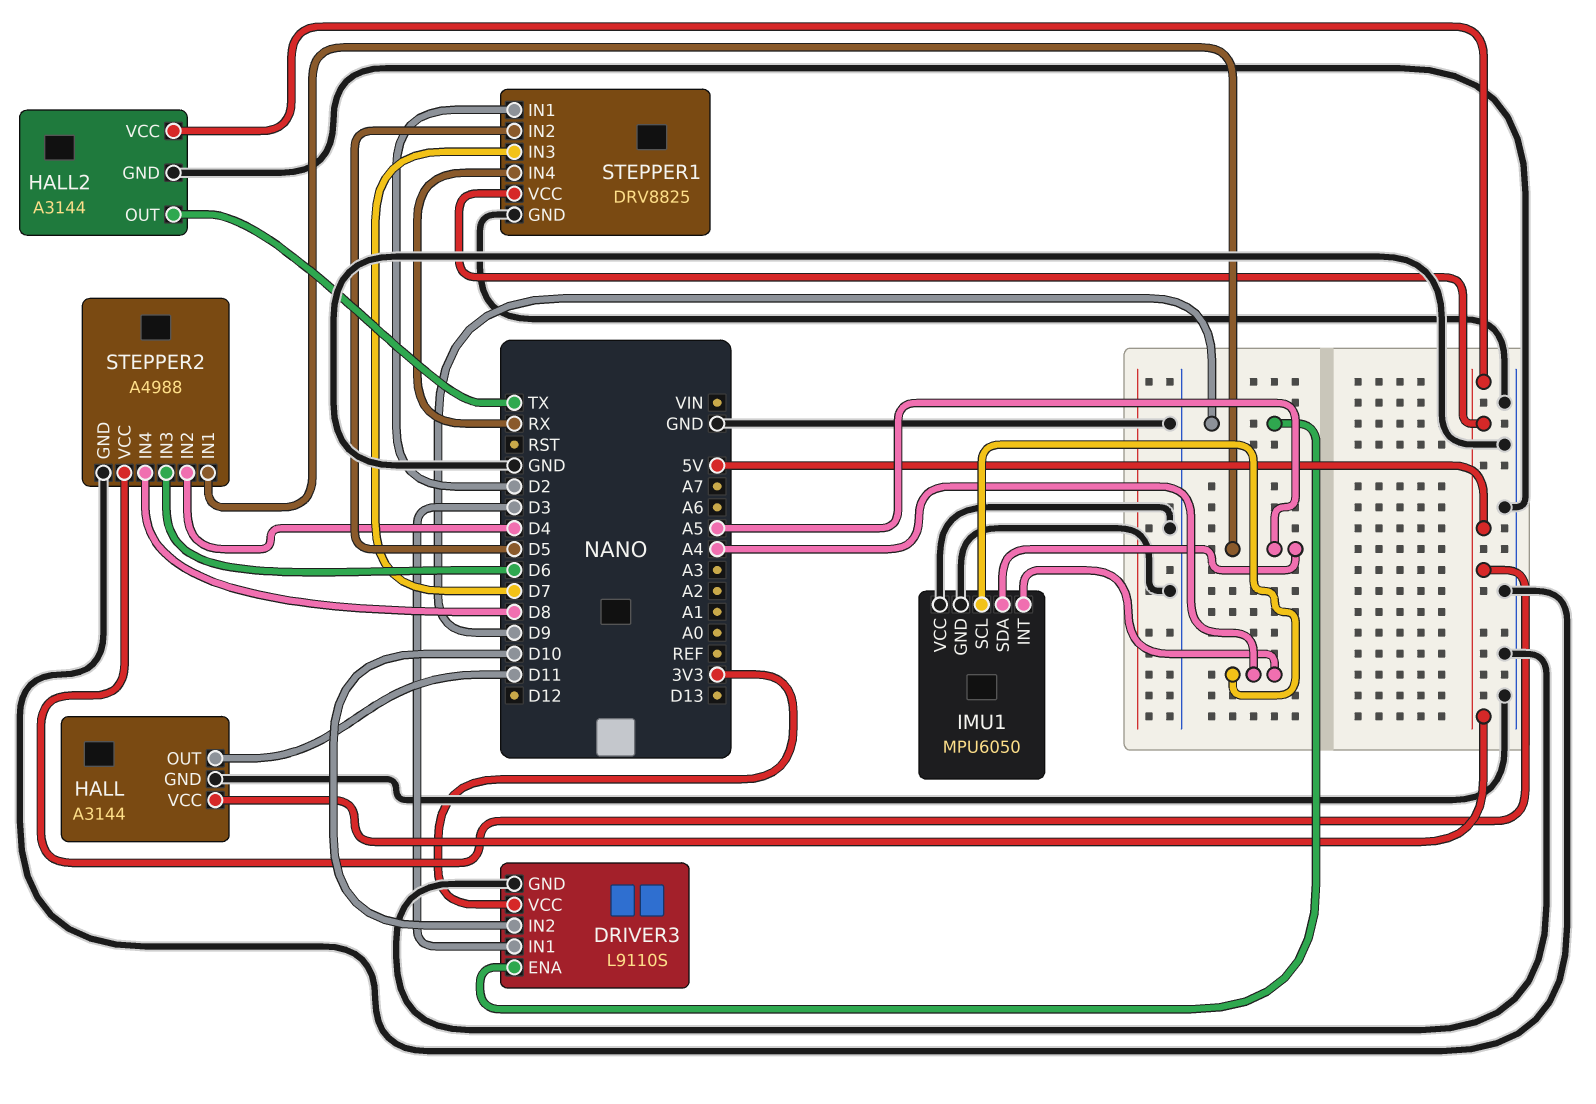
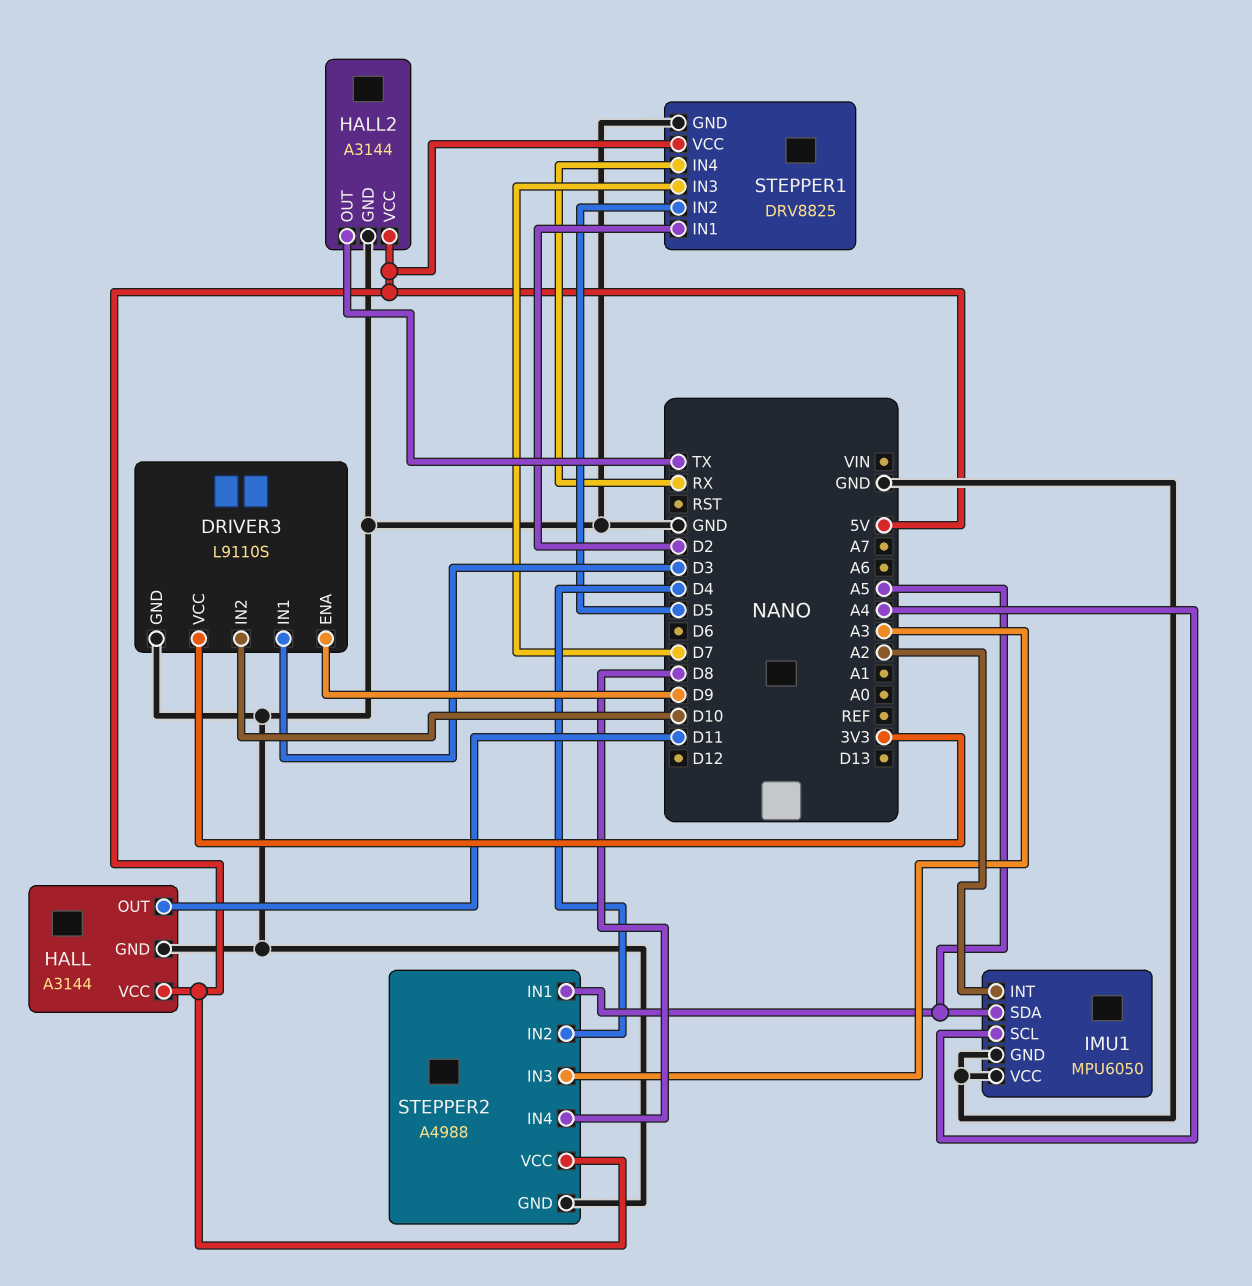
IMU1 pin INT: A4 -> A2
STEPPER2 pin IN3: D6 -> A3

